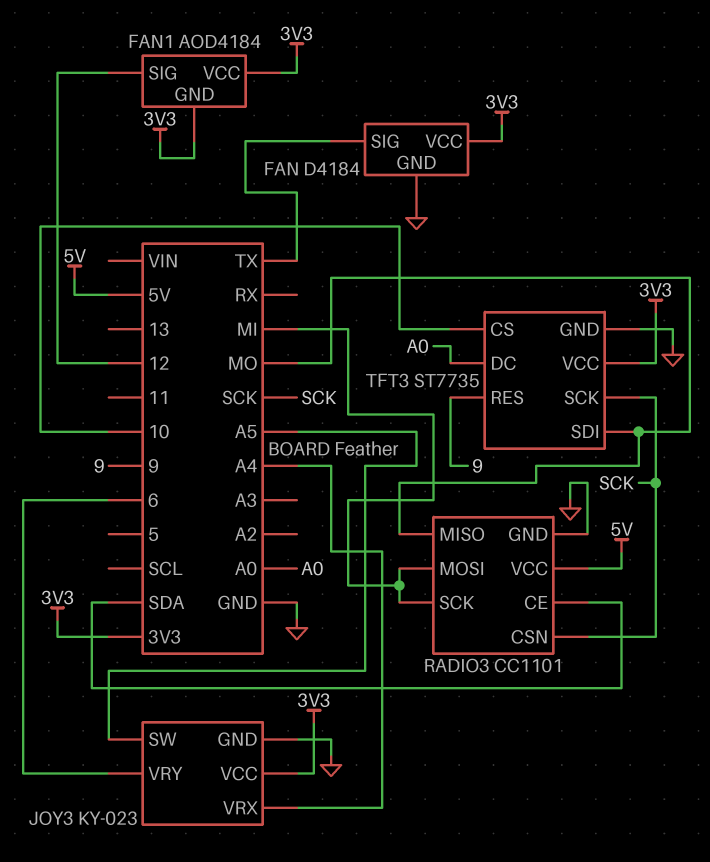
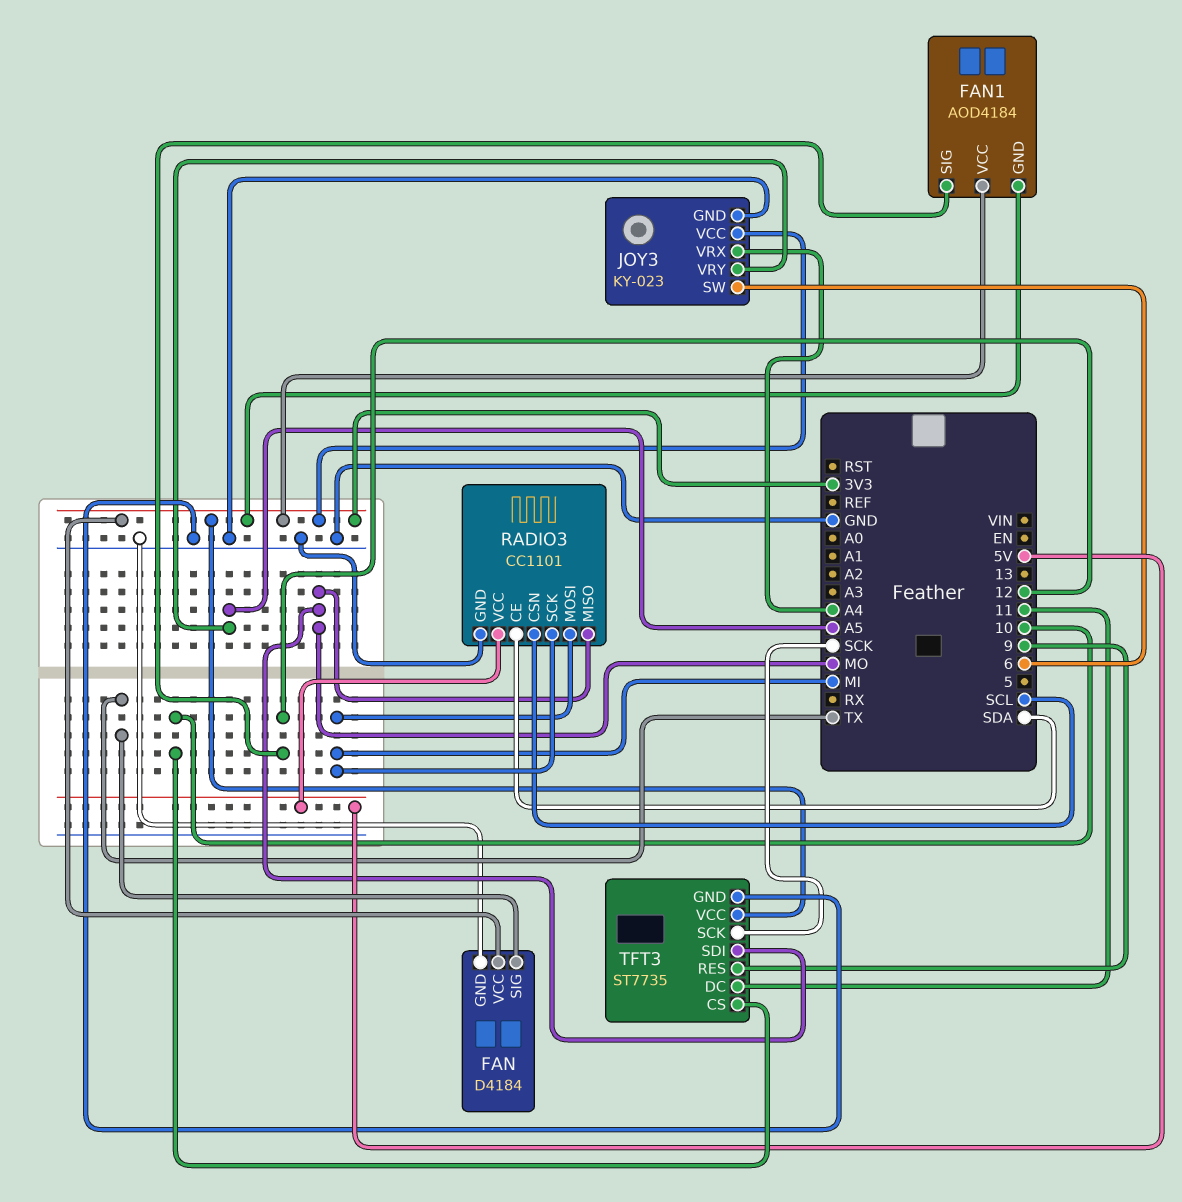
JOY3 pin SW: A5 -> 6
JOY3 pin VRY: 6 -> A5
RADIO3 pin CSN: SCK -> SCL
TFT3 pin DC: A0 -> 11

